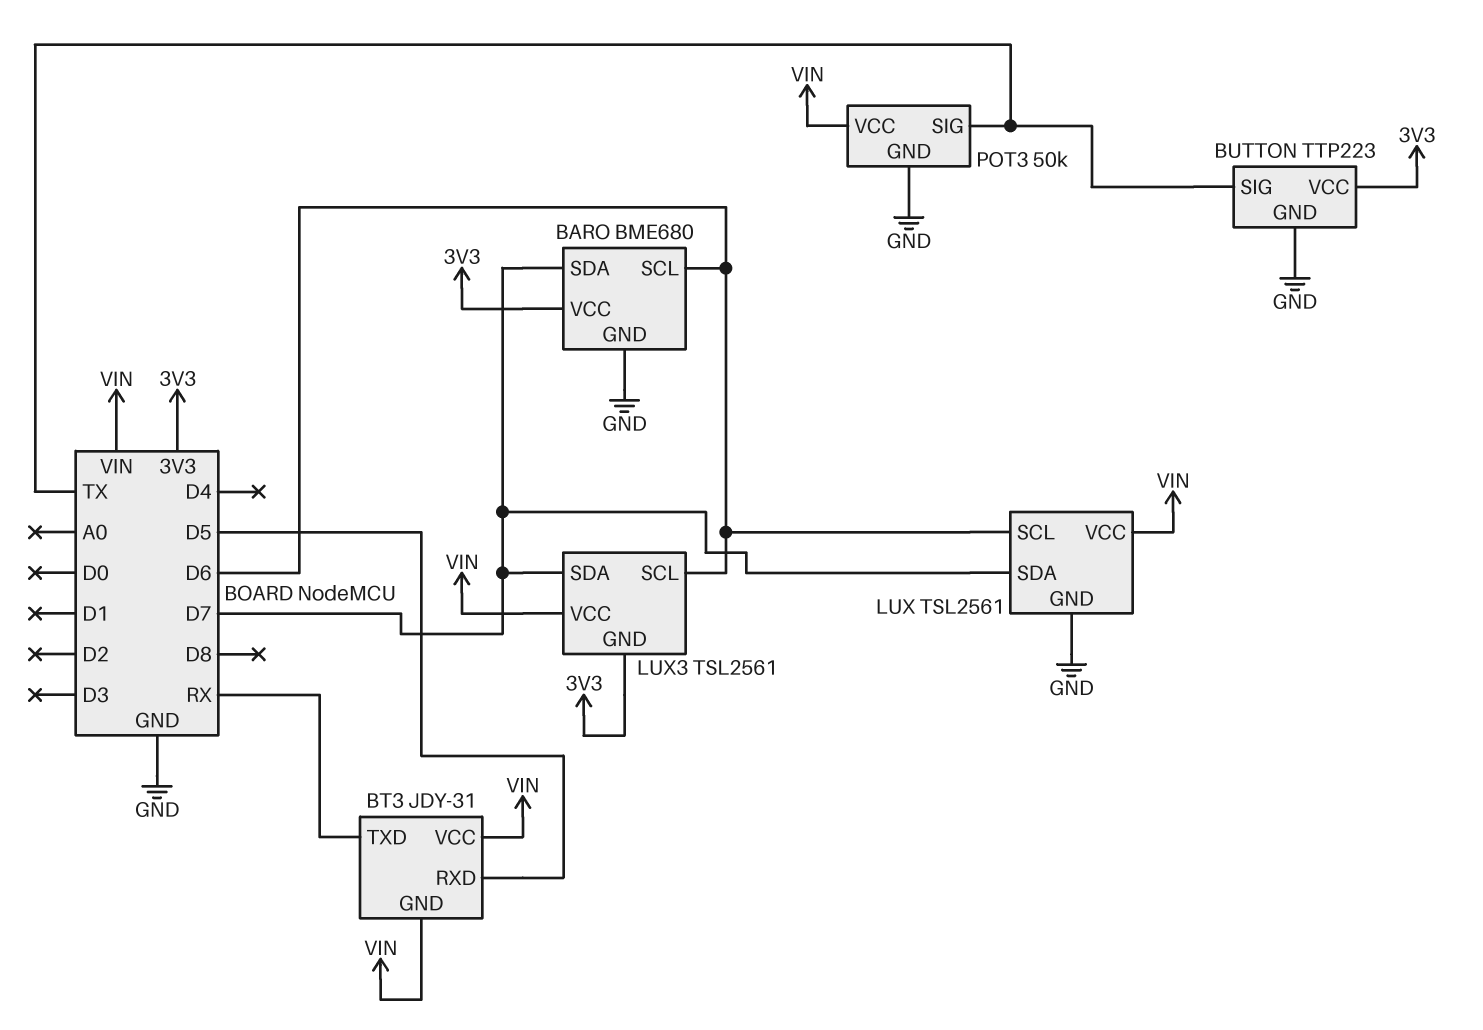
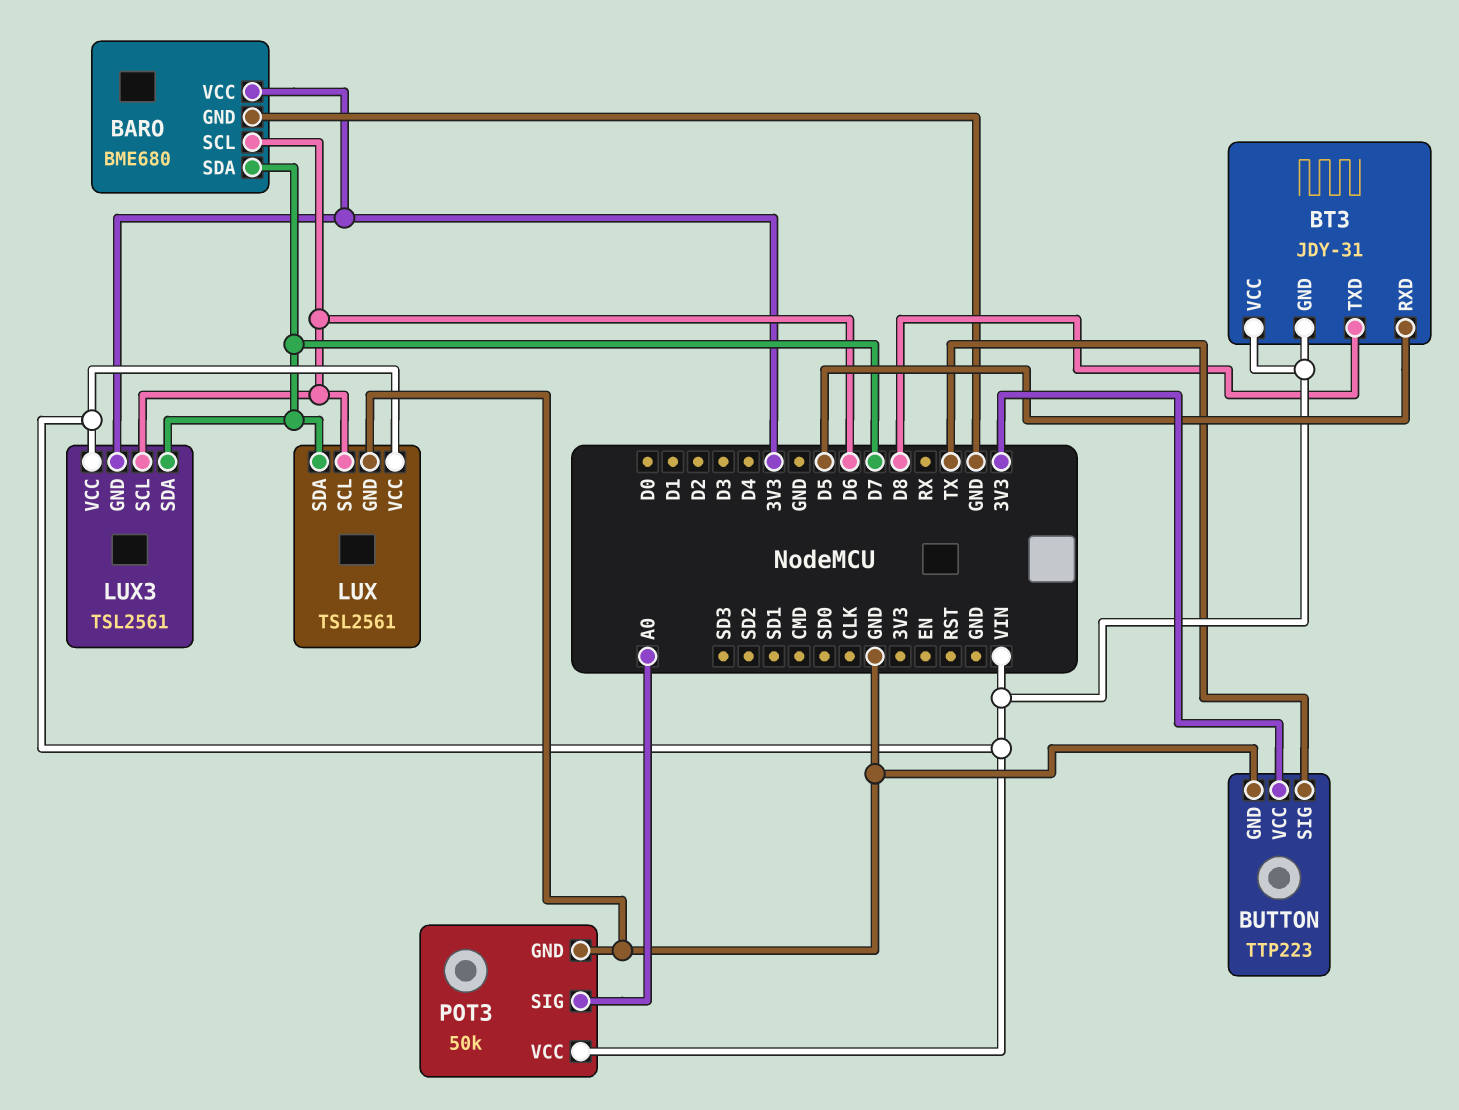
BT3 pin TXD: RX -> D8
POT3 pin SIG: TX -> A0

